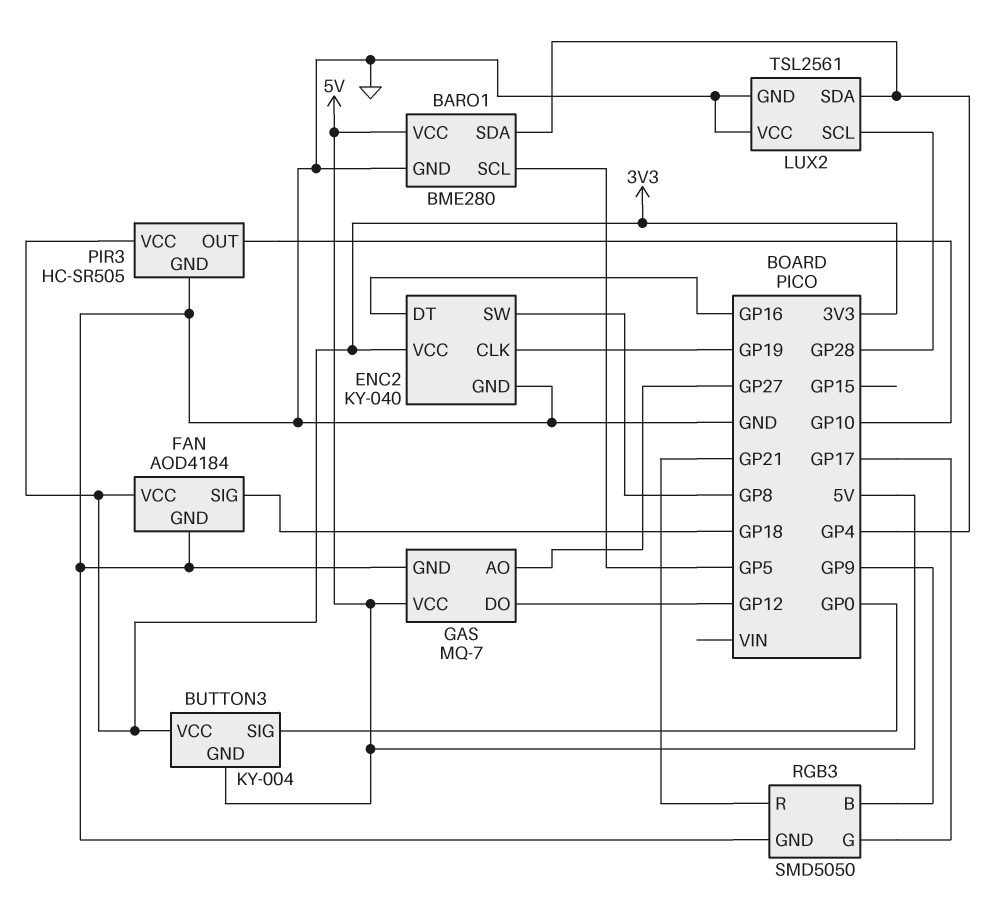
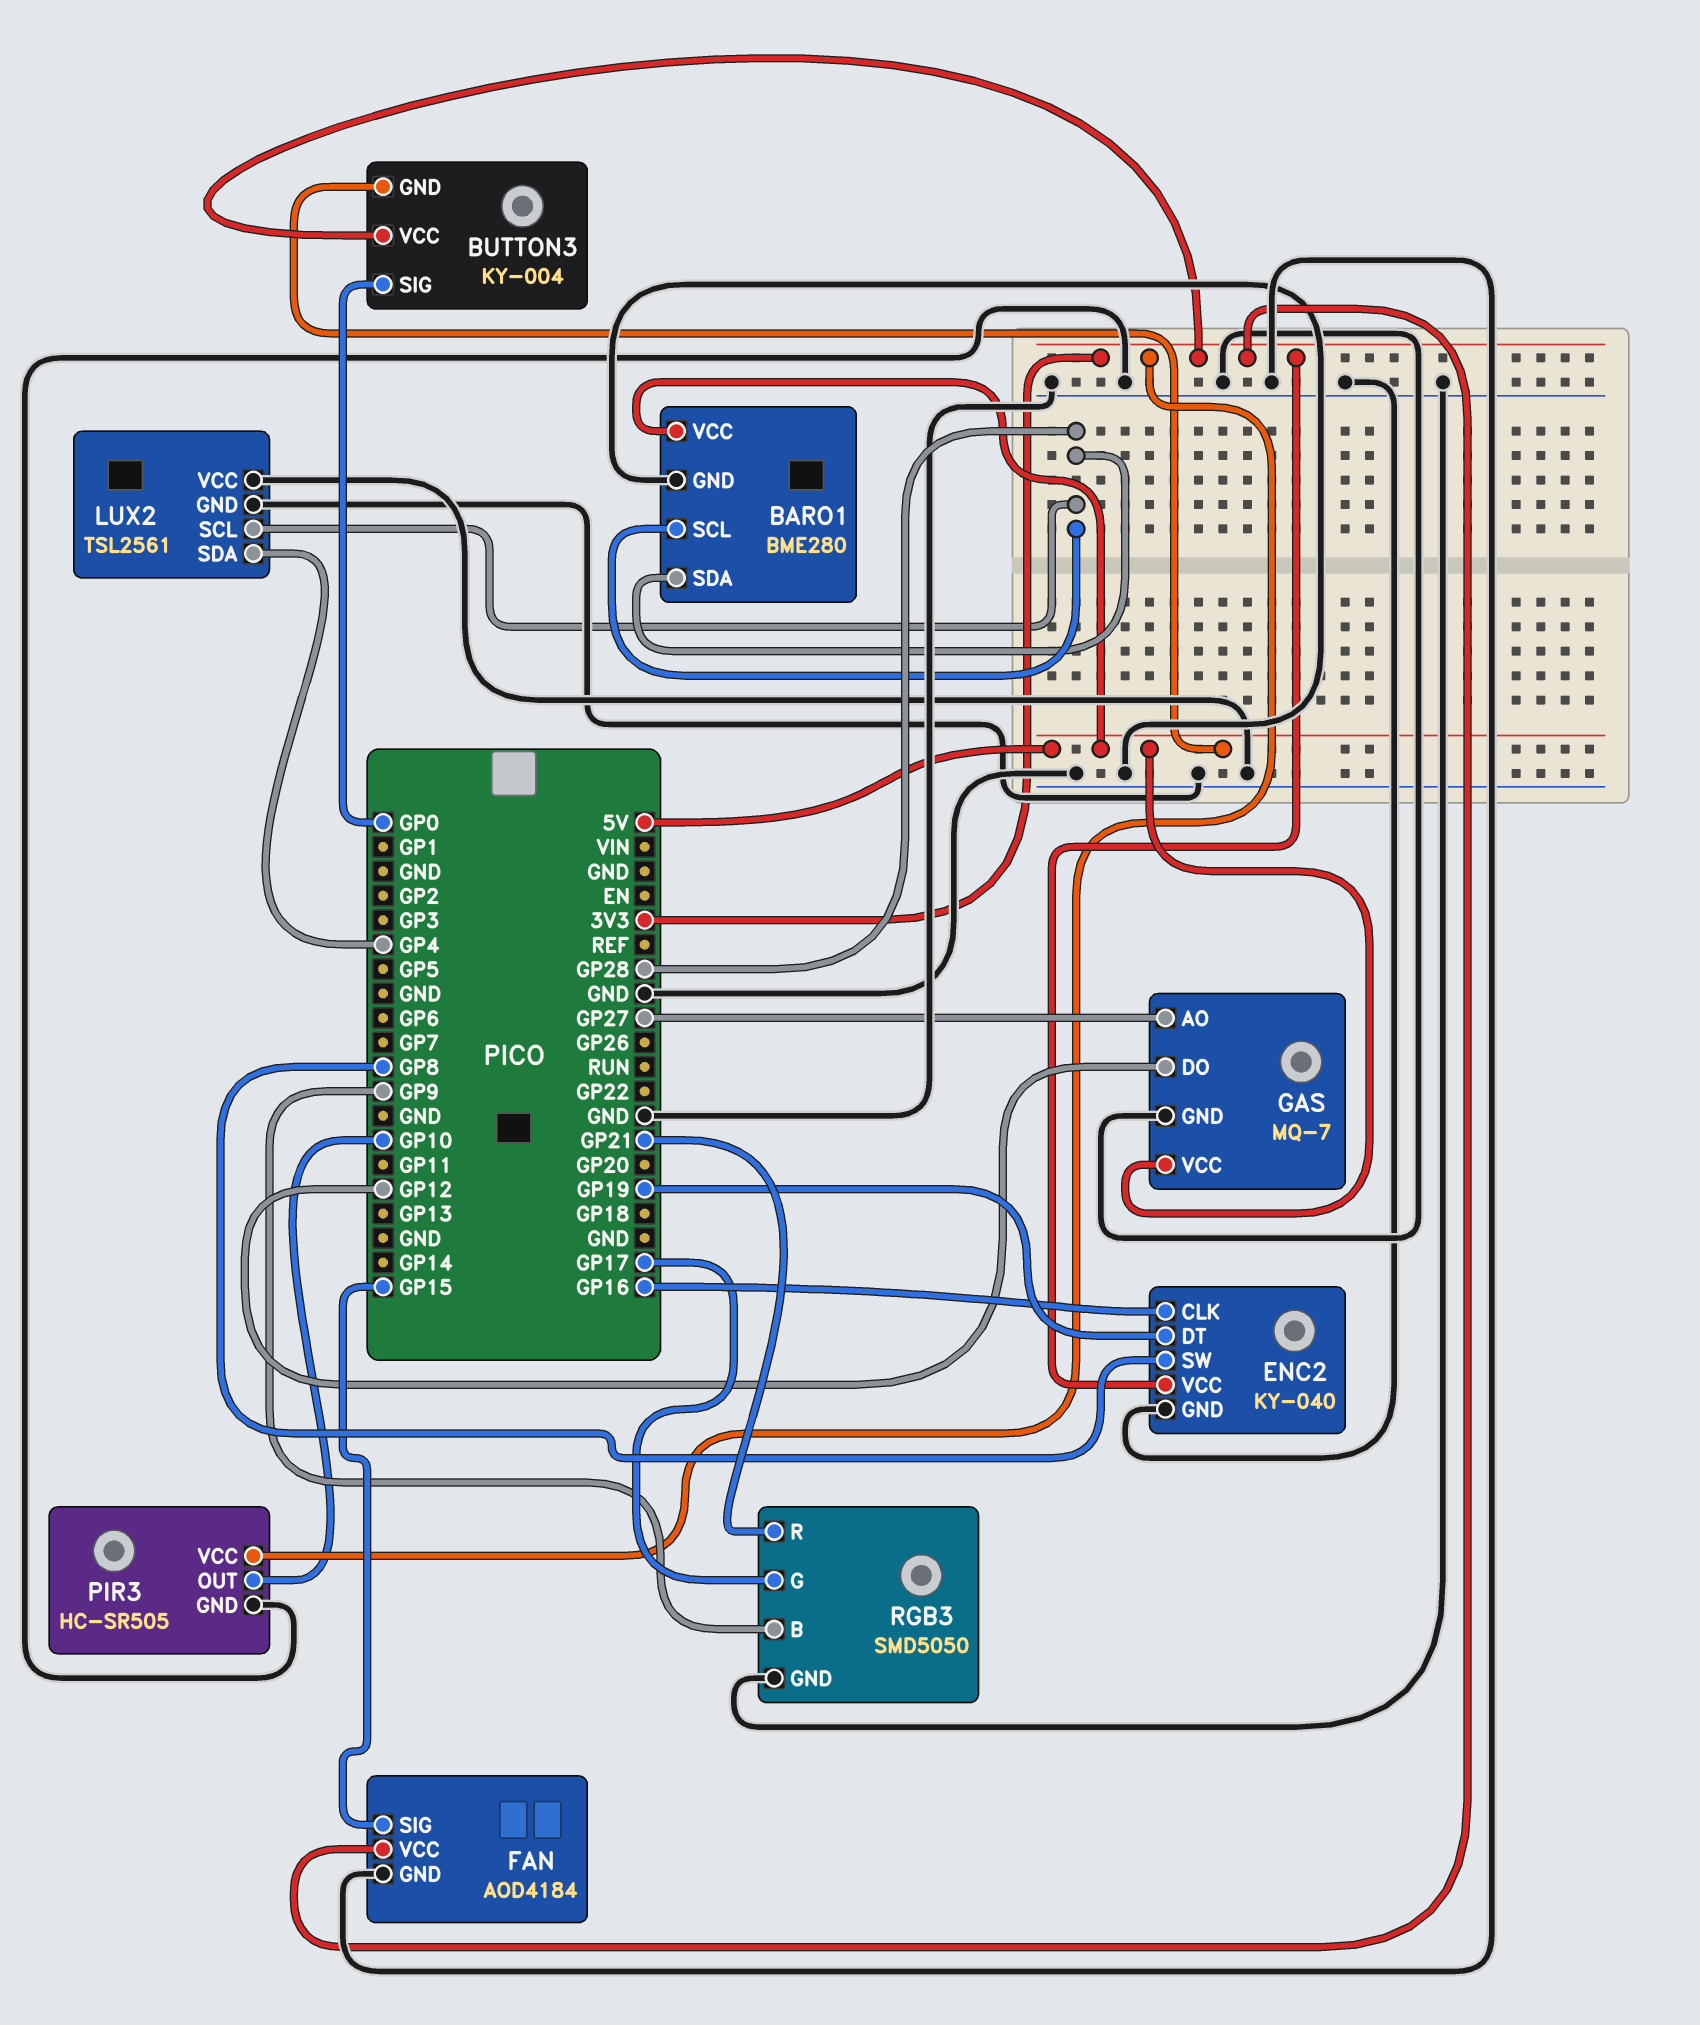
BARO1 pin SCL: GP5 -> GP28
BARO1 pin SDA: GP4 -> GP28
ENC2 pin CLK: GP19 -> GP16
ENC2 pin DT: GP16 -> GP19
FAN pin SIG: GP18 -> GP15

